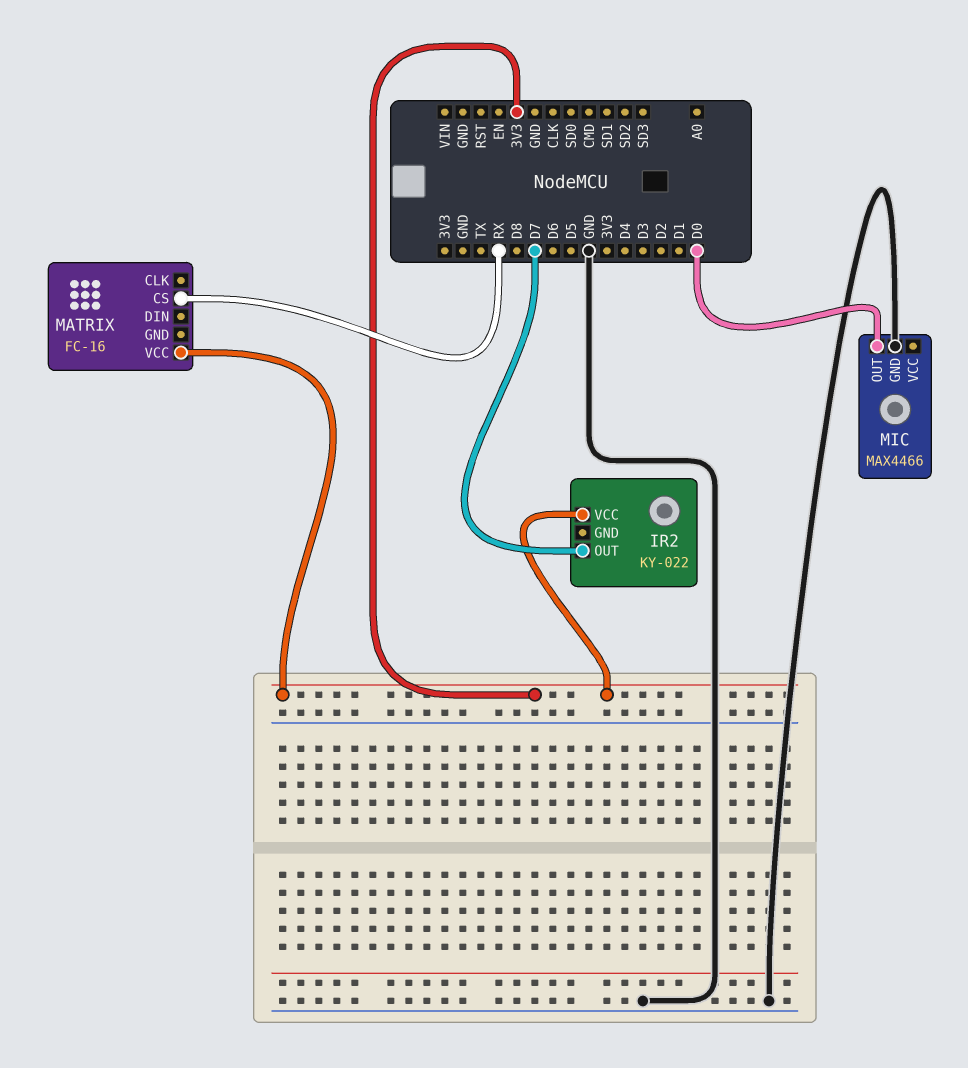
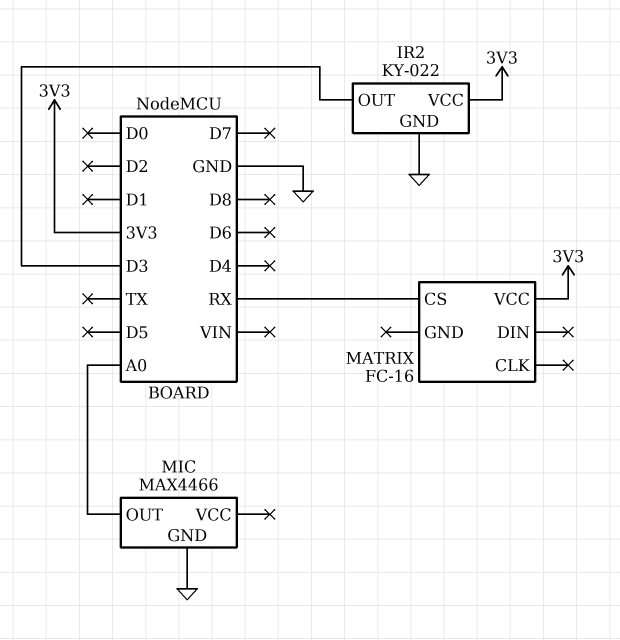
IR2 pin GND: none -> GND
IR2 pin OUT: D7 -> D3
MIC pin OUT: D0 -> A0

